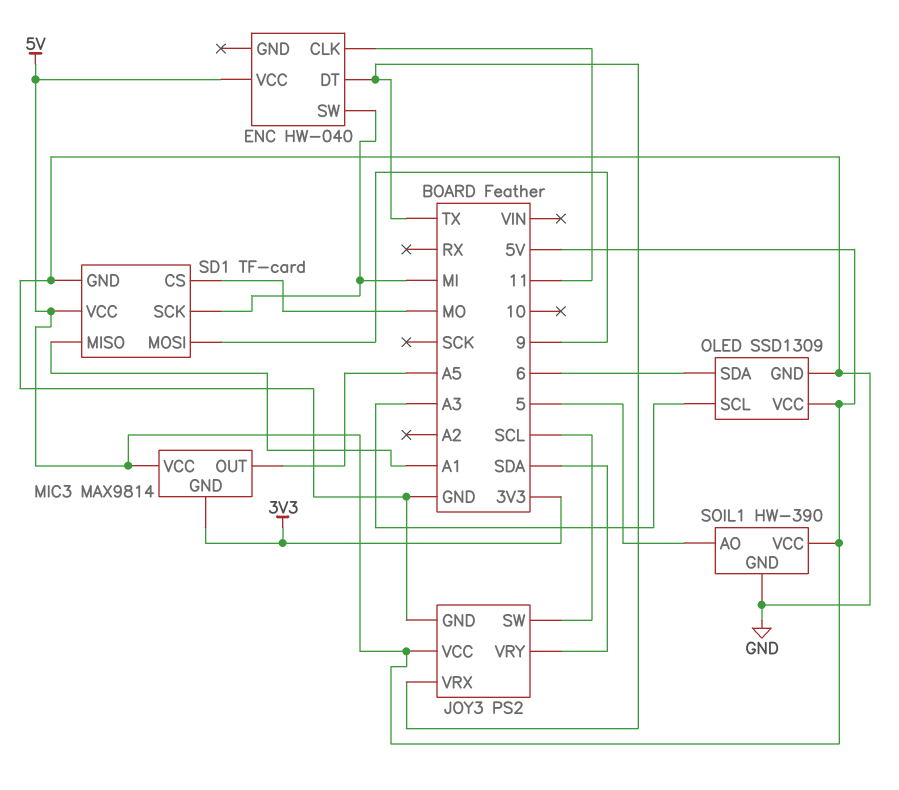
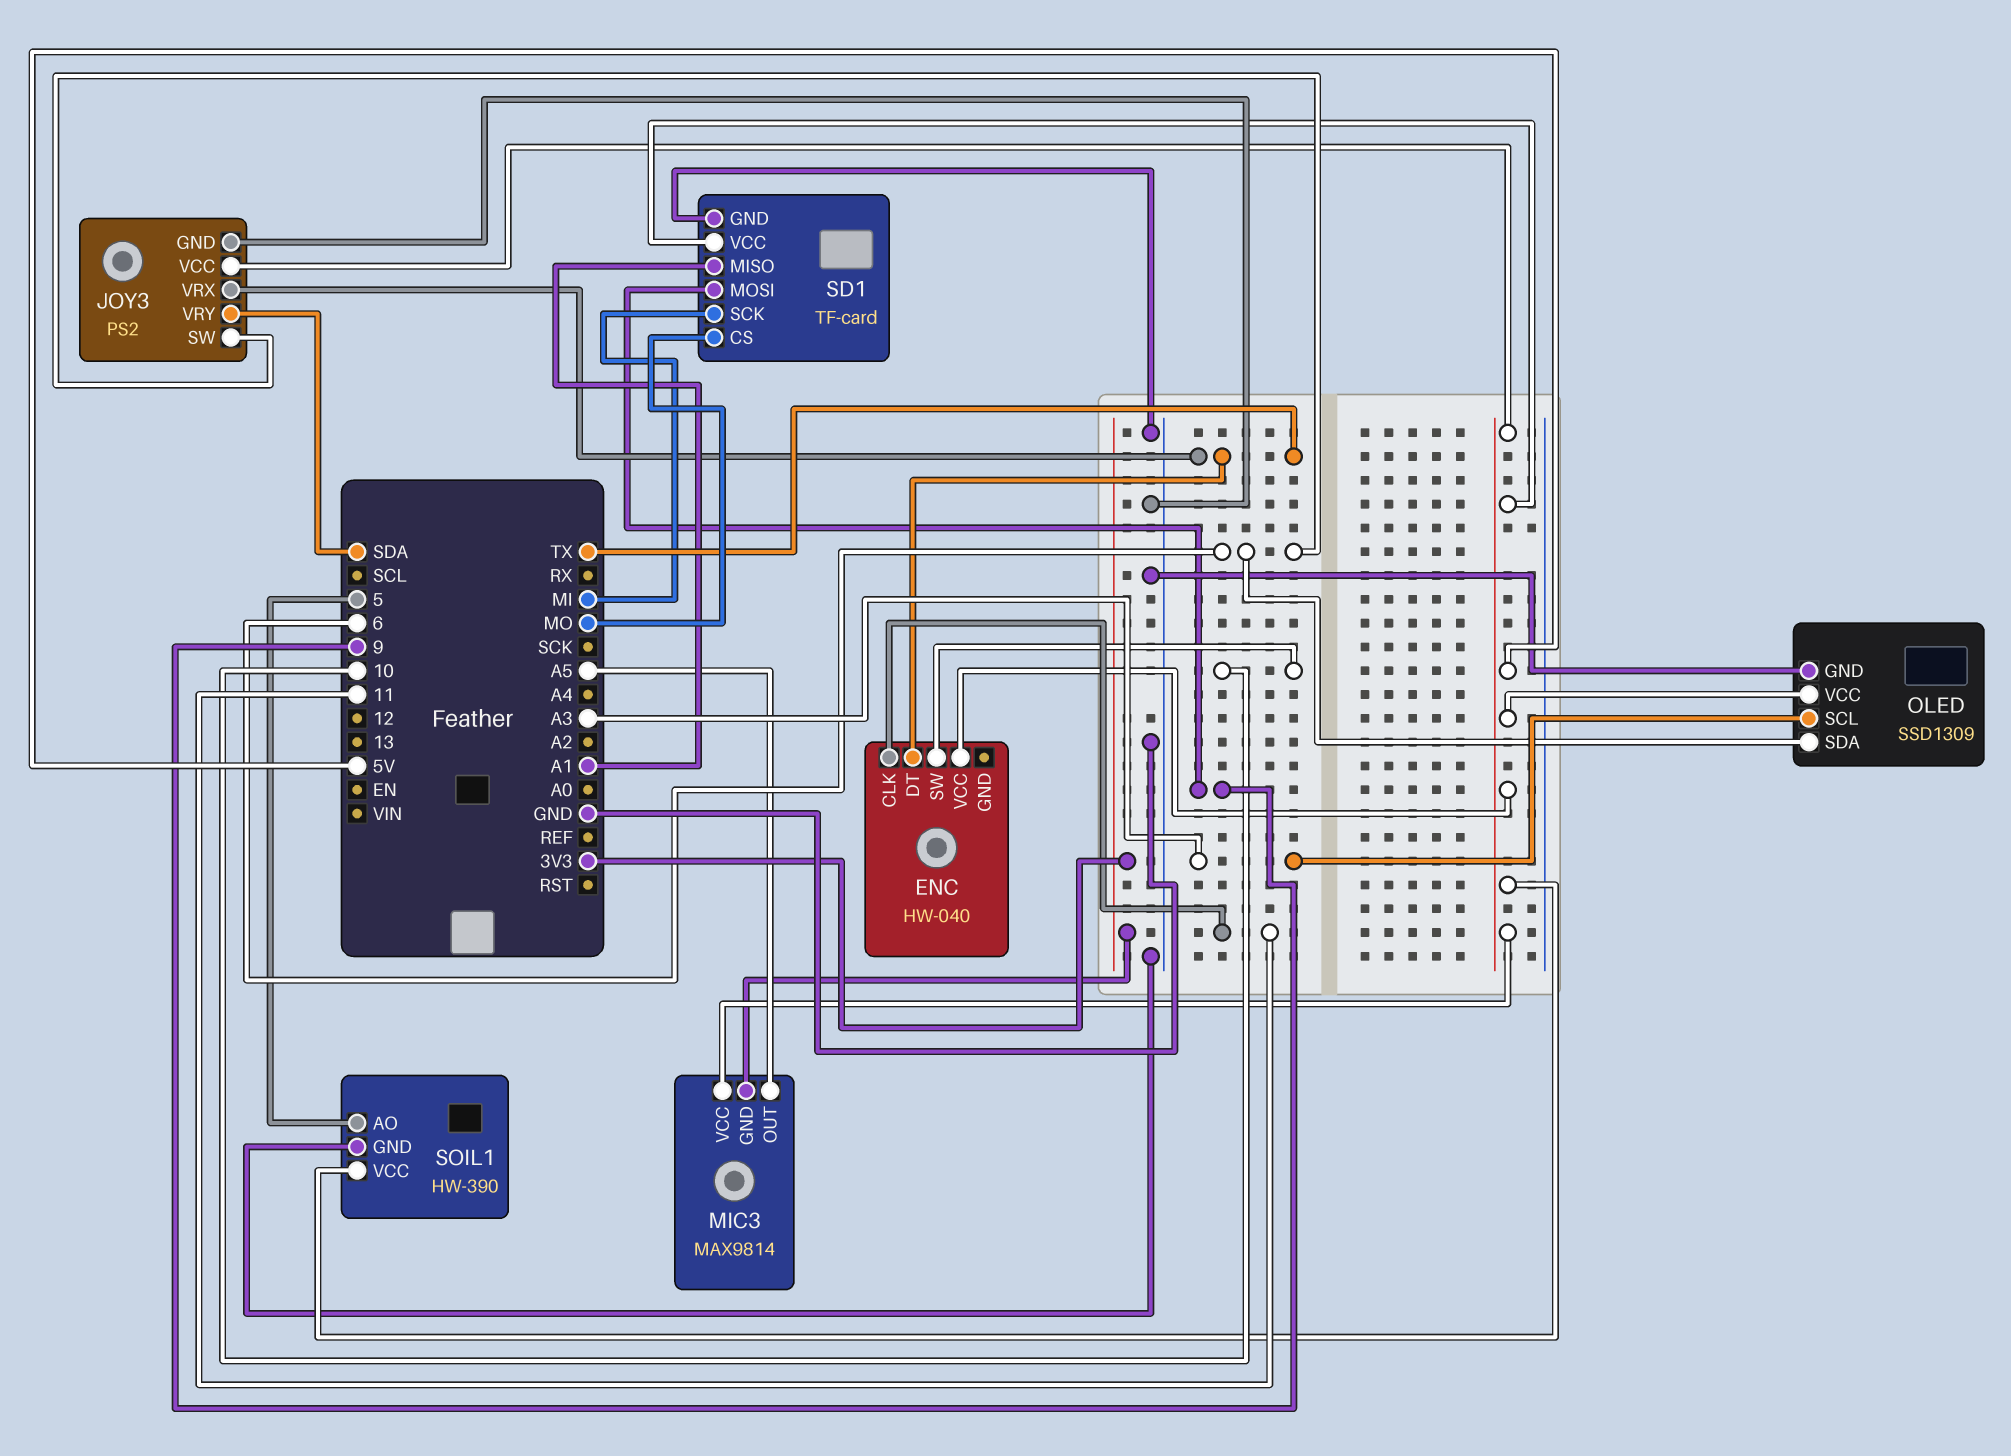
ENC pin SW: MI -> 10
JOY3 pin SW: SCL -> 6

